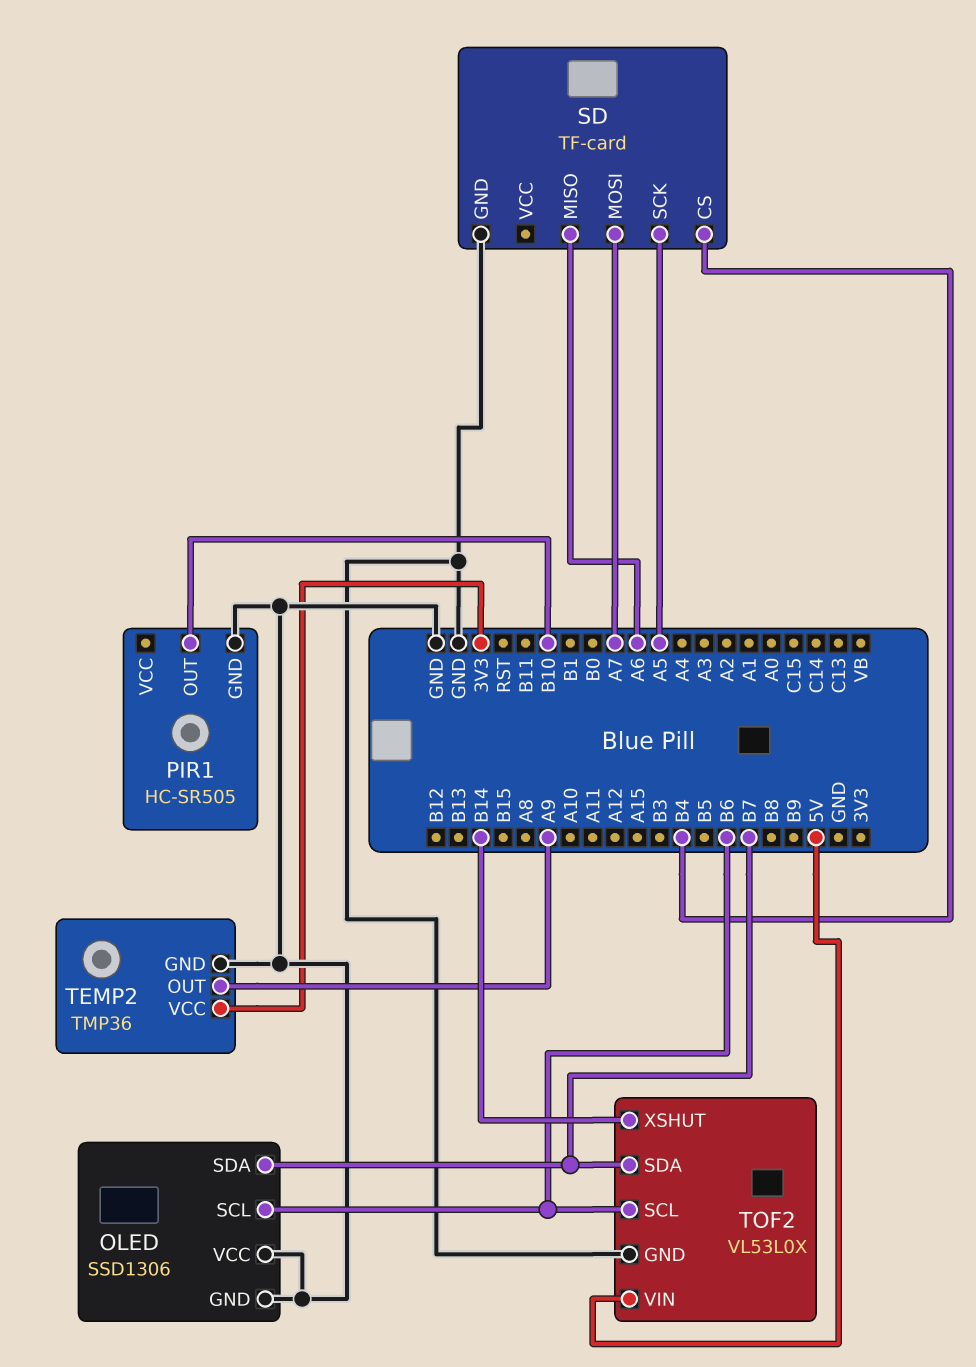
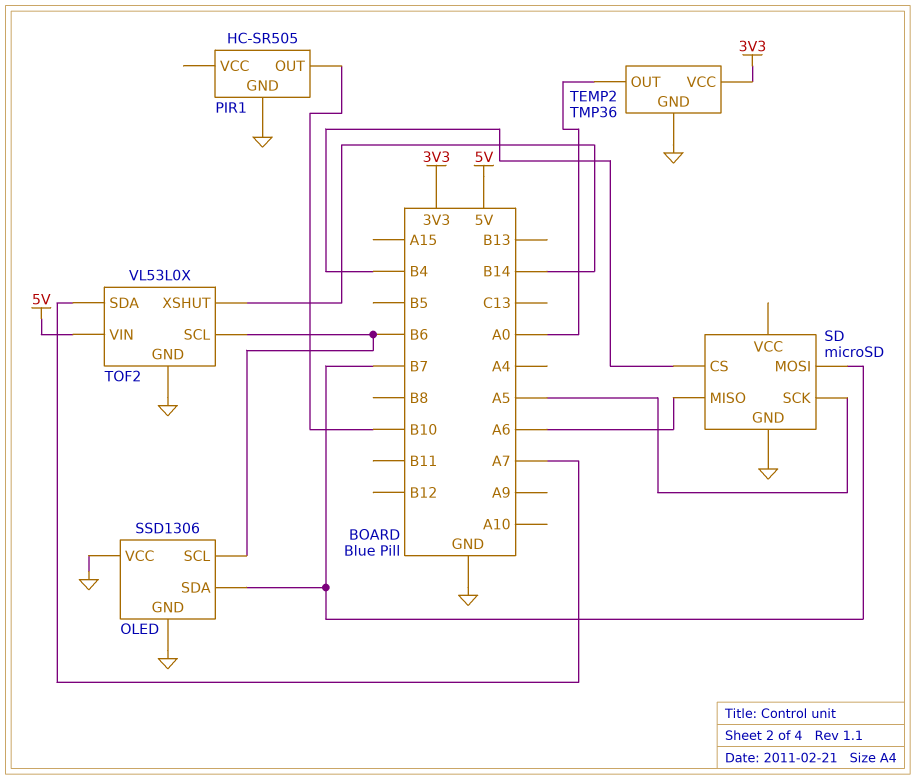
SD: TF-card -> microSD
SD pin MOSI: A7 -> B7
TEMP2 pin OUT: A9 -> A0
TOF2 pin SDA: B7 -> A7

